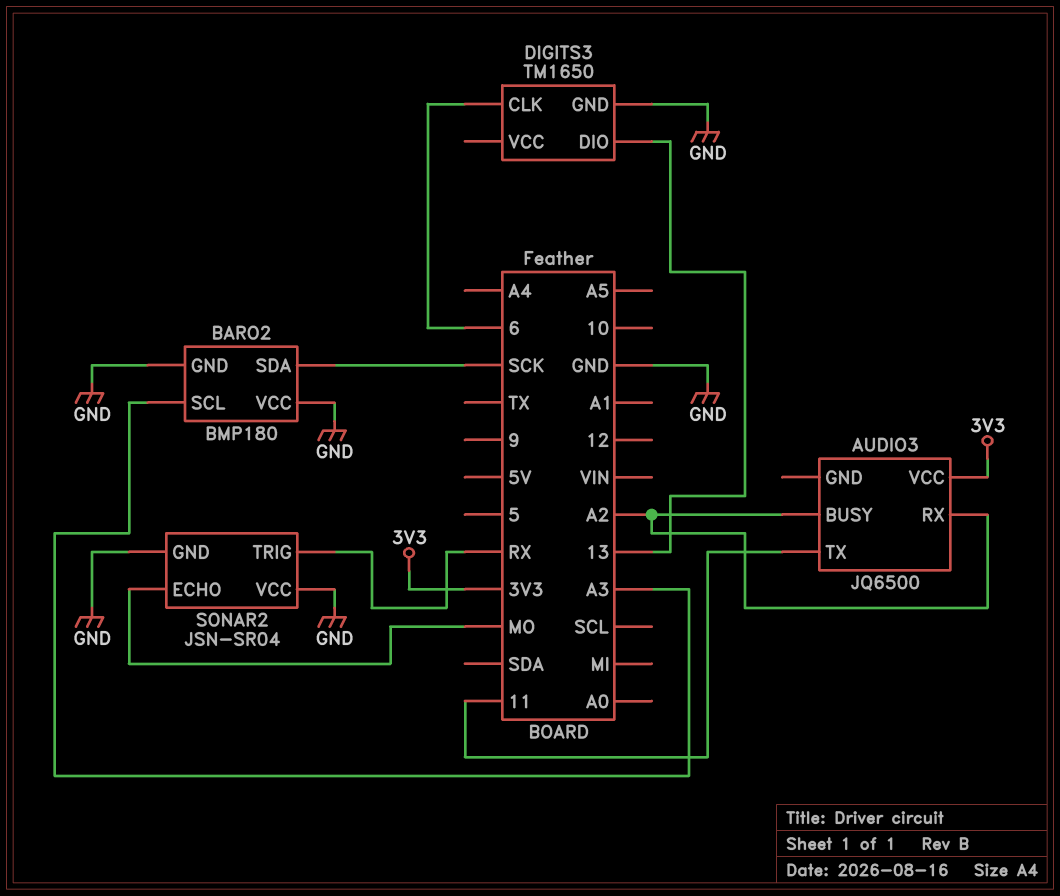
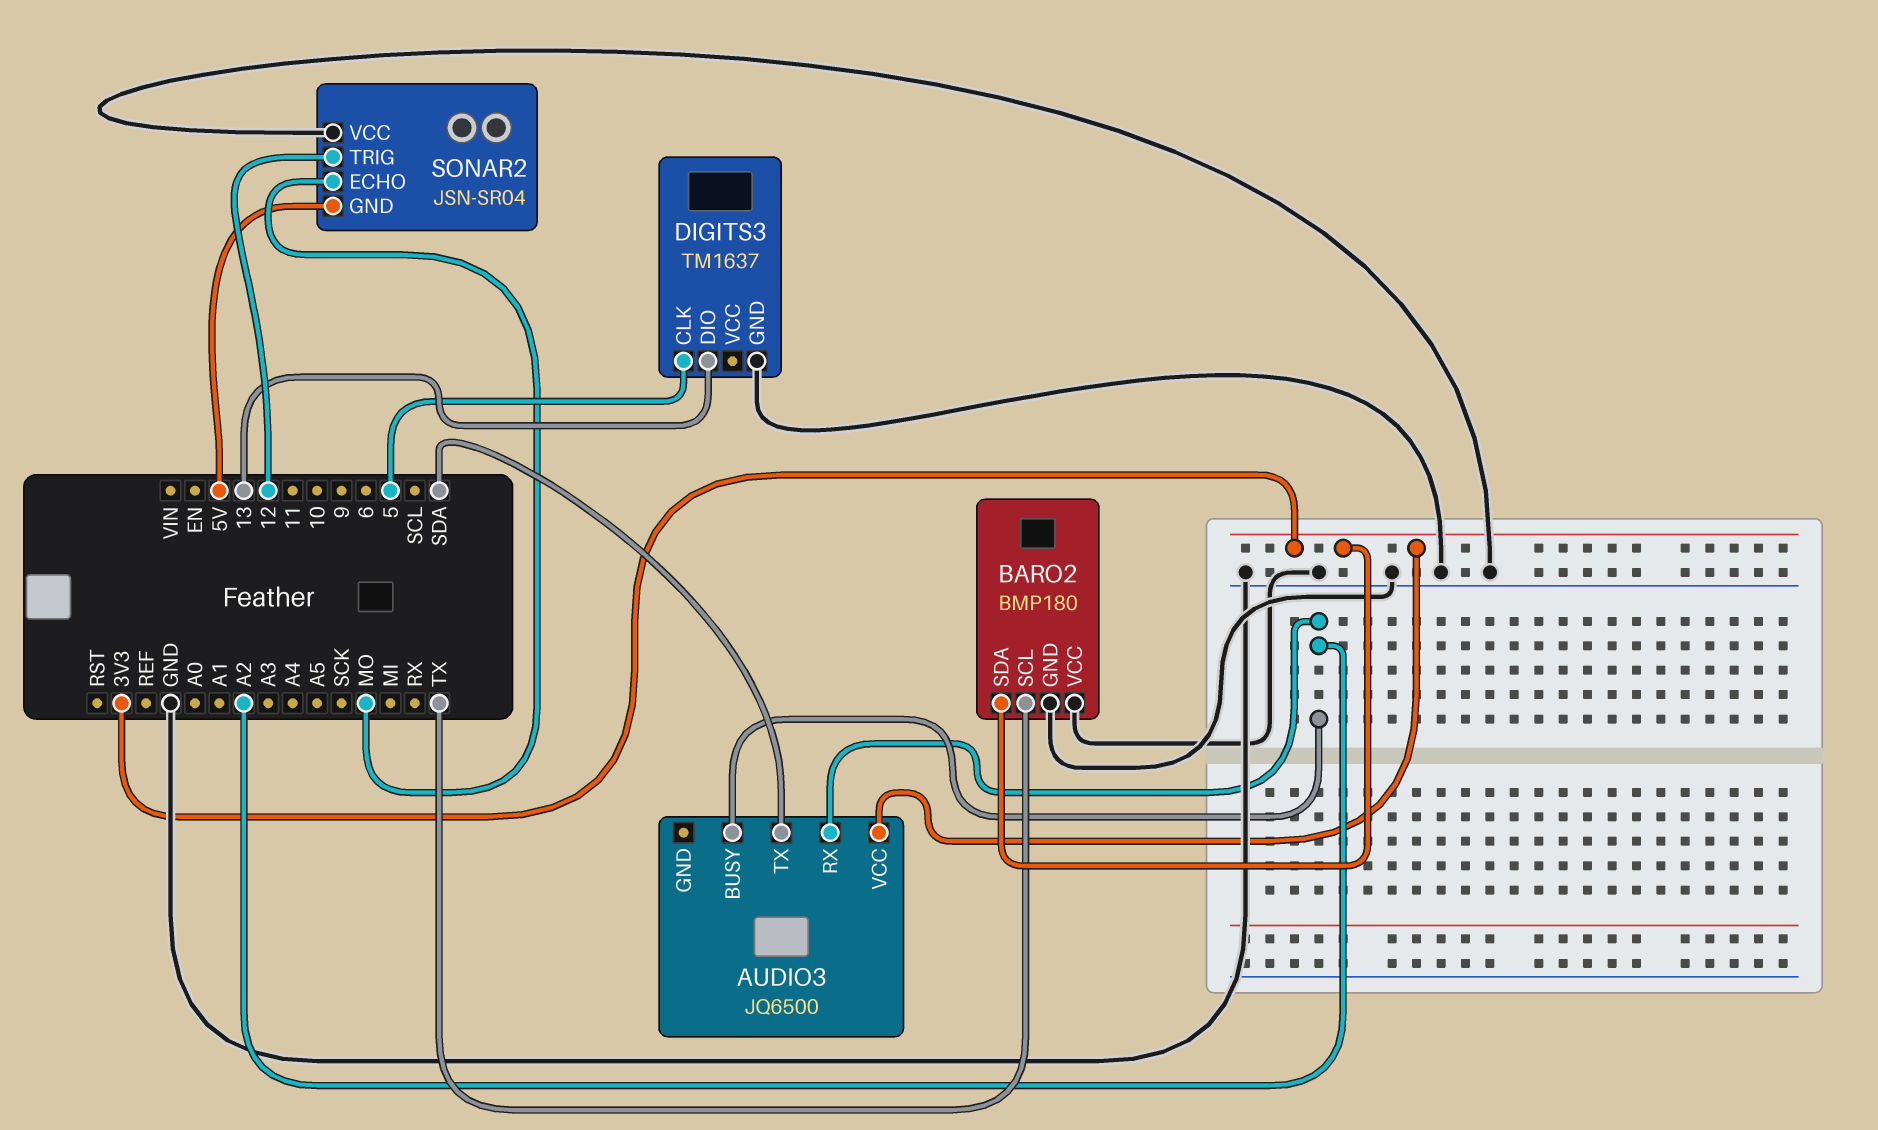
AUDIO3 pin TX: 11 -> SDA
BARO2 pin SCL: A3 -> TX
BARO2 pin SDA: SCK -> 3V3
DIGITS3: TM1650 -> TM1637
DIGITS3 pin CLK: 6 -> 5
SONAR2 pin GND: GND -> 5V
SONAR2 pin TRIG: RX -> 12

